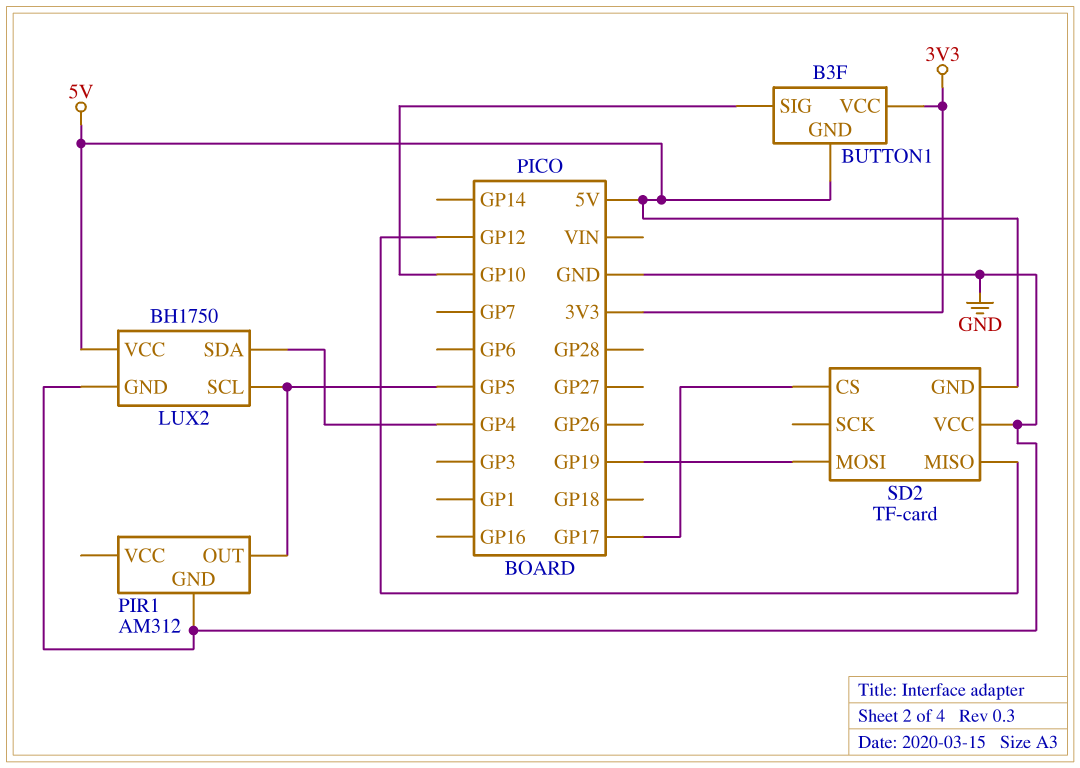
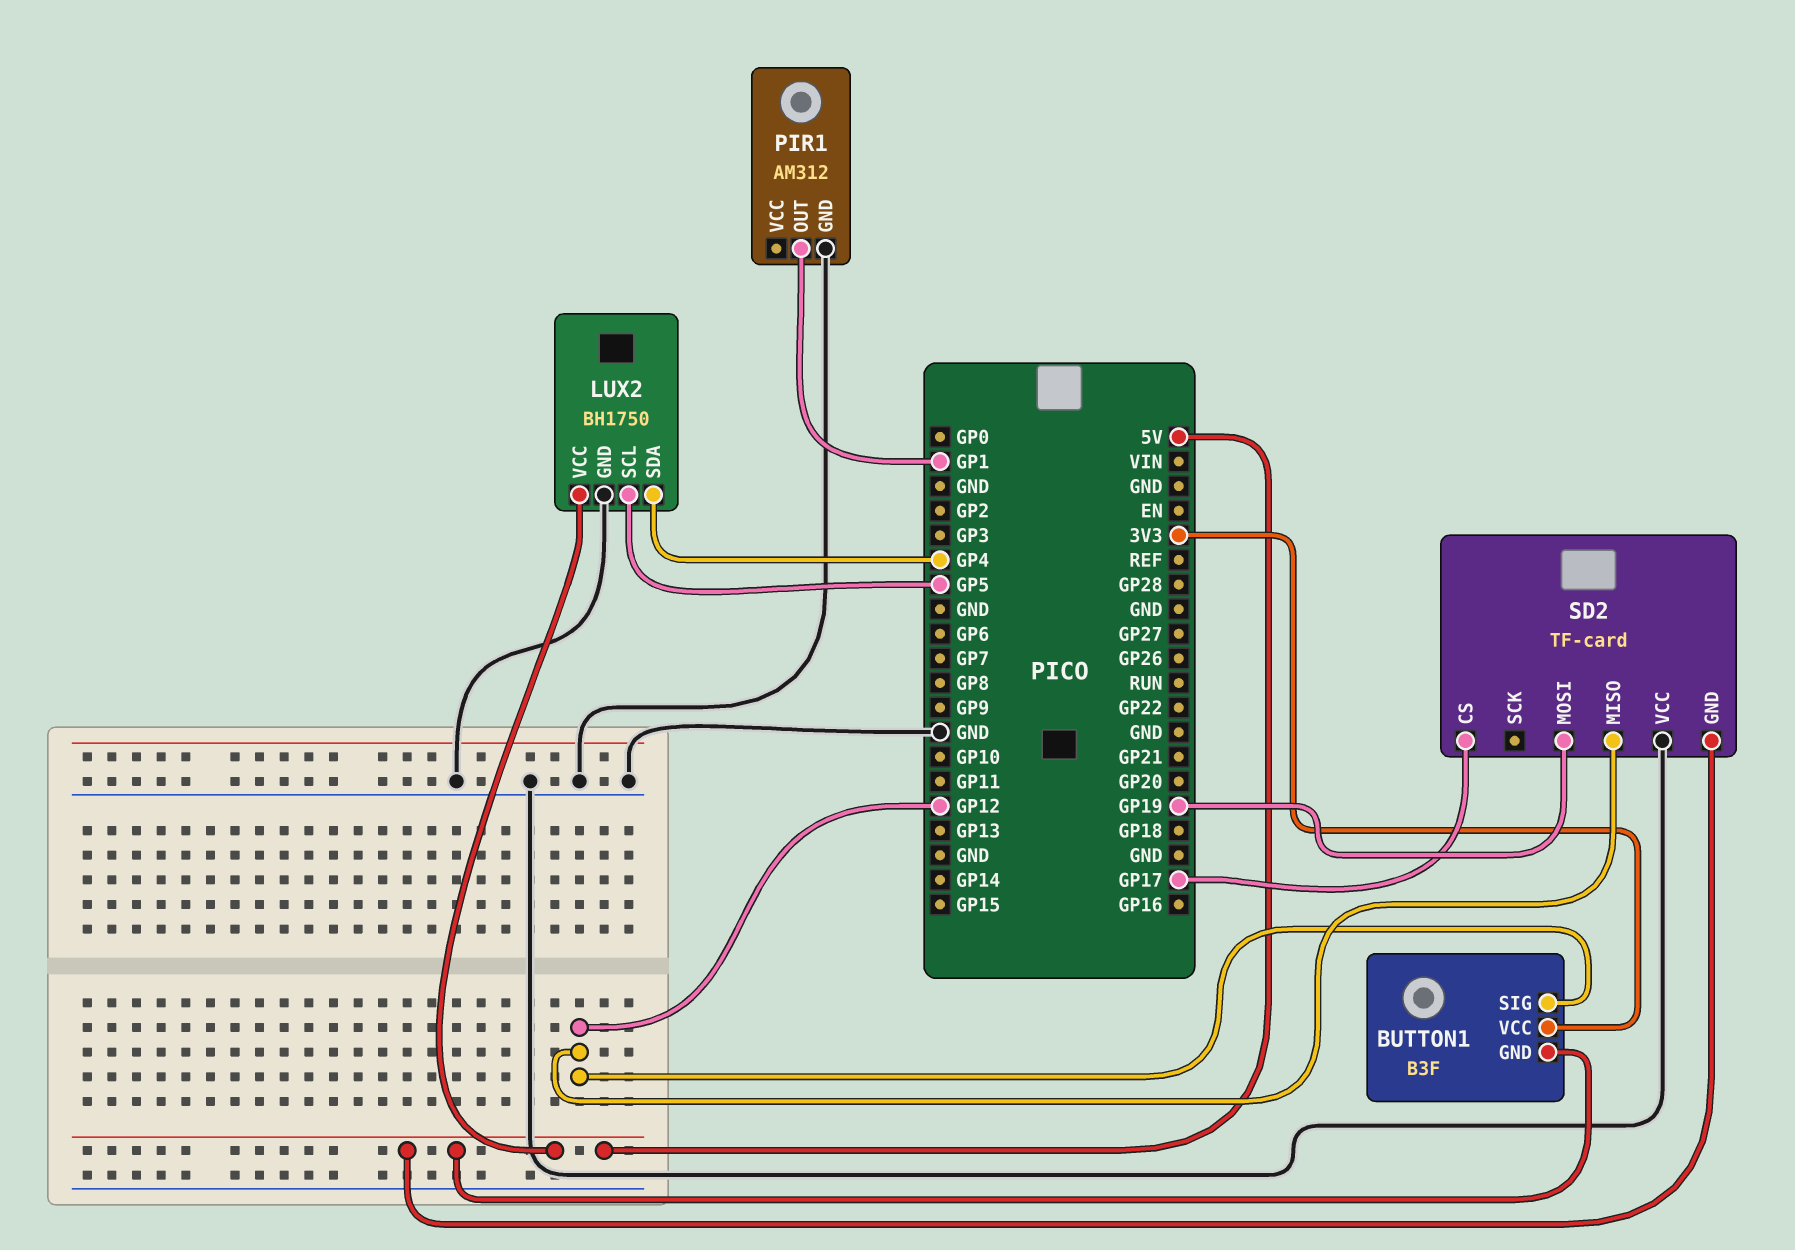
BUTTON1 pin SIG: GP10 -> GP12
PIR1 pin OUT: GP5 -> GP1

